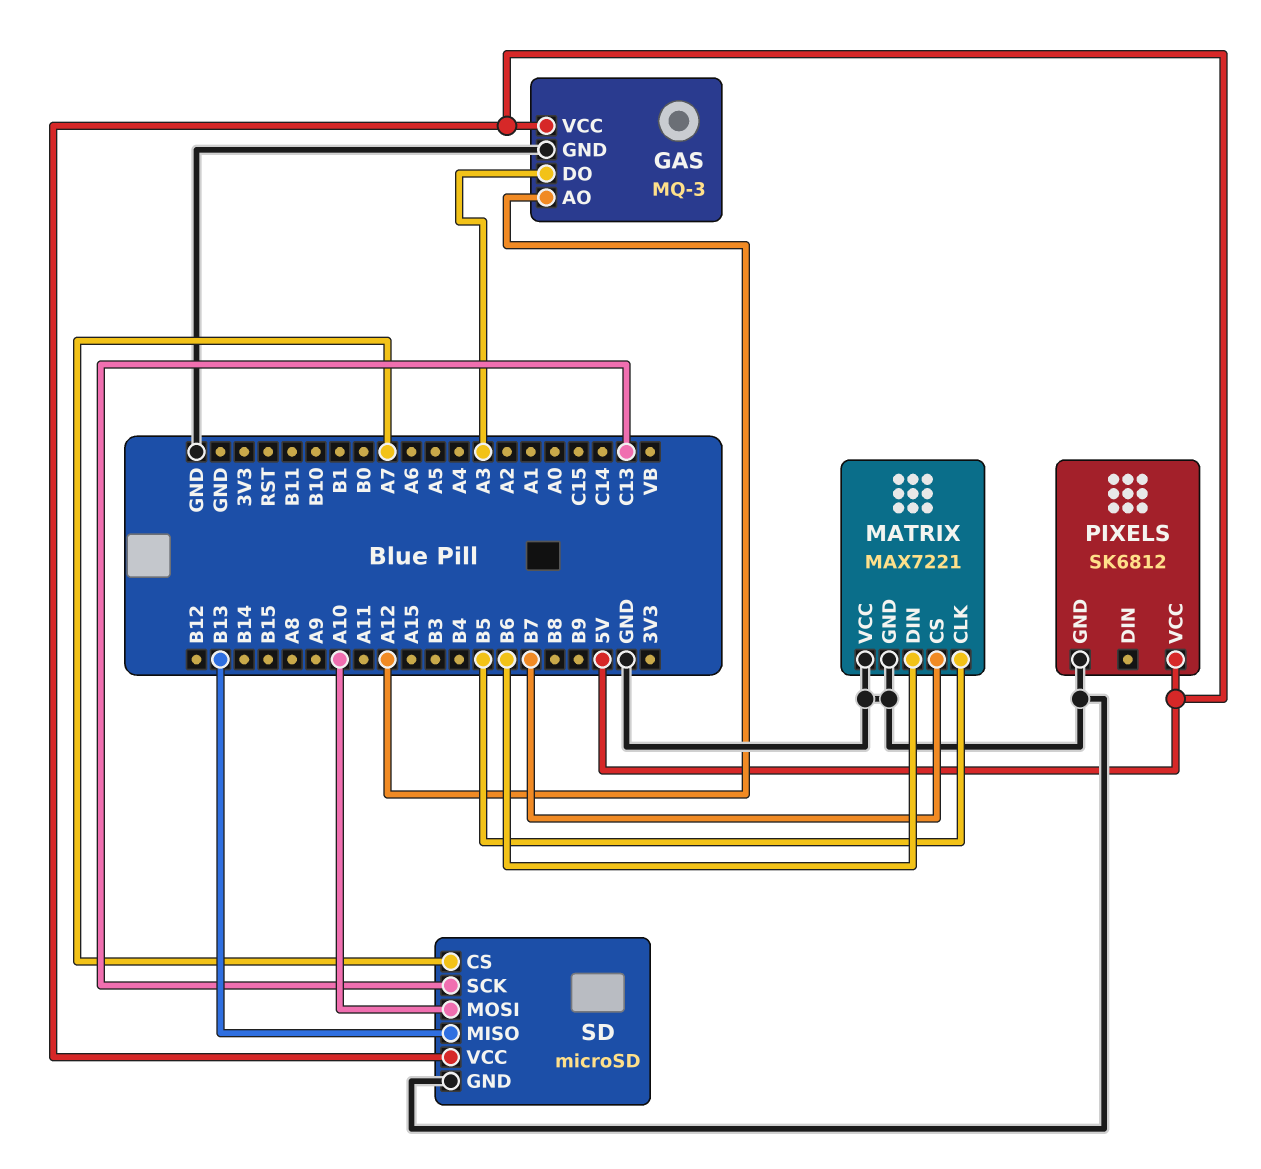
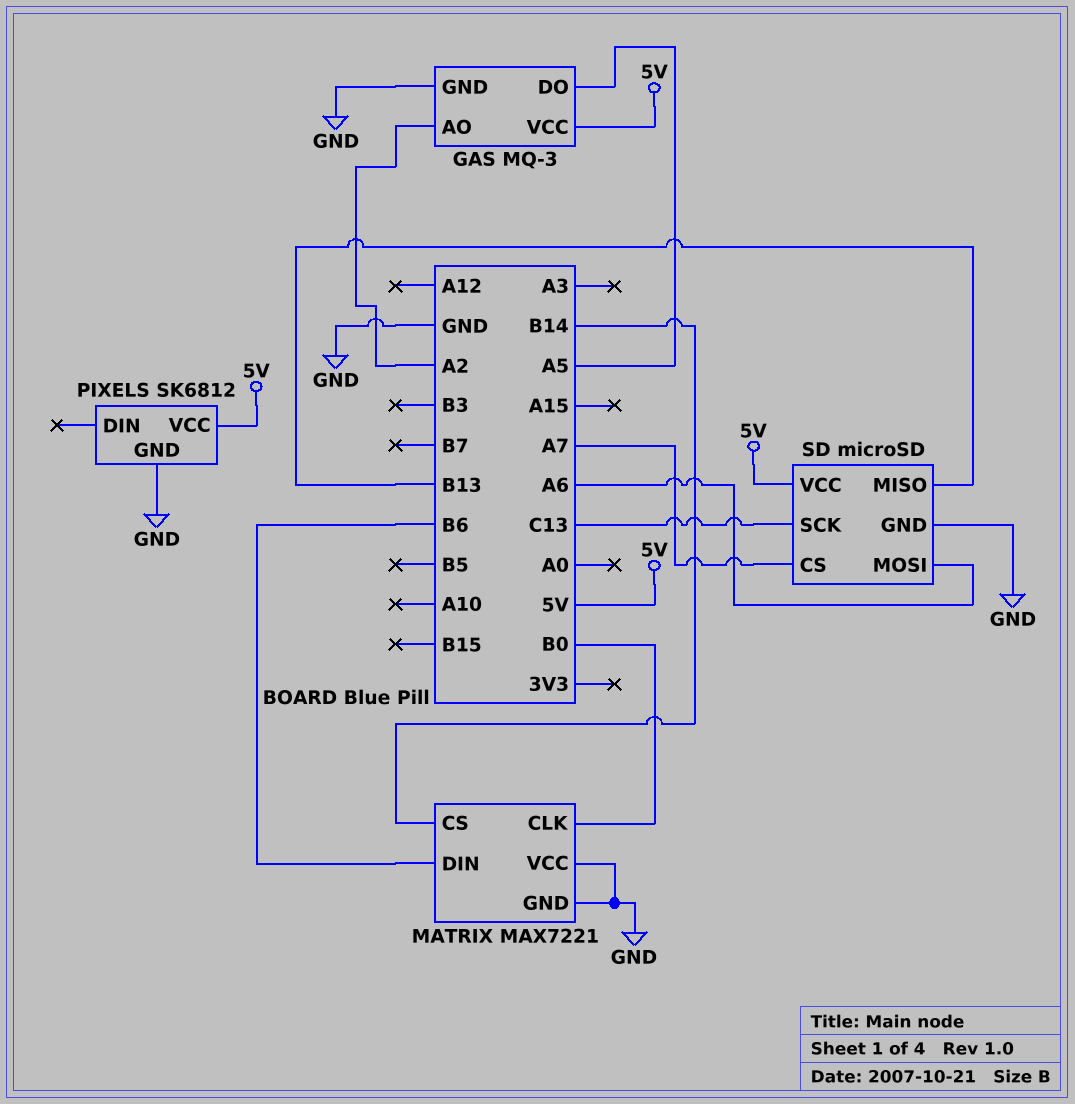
GAS pin AO: A12 -> A2
GAS pin DO: A3 -> A5
MATRIX pin CLK: B5 -> B0
MATRIX pin CS: B7 -> B14
SD pin MOSI: A10 -> A6

